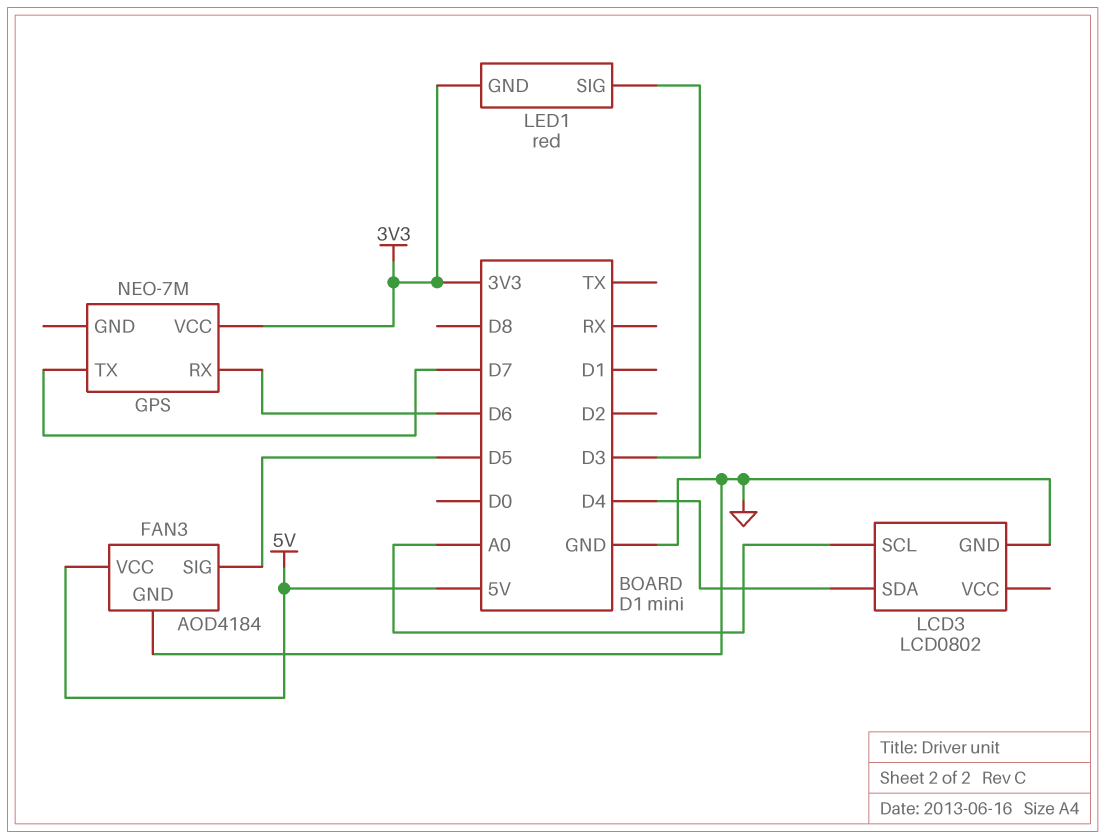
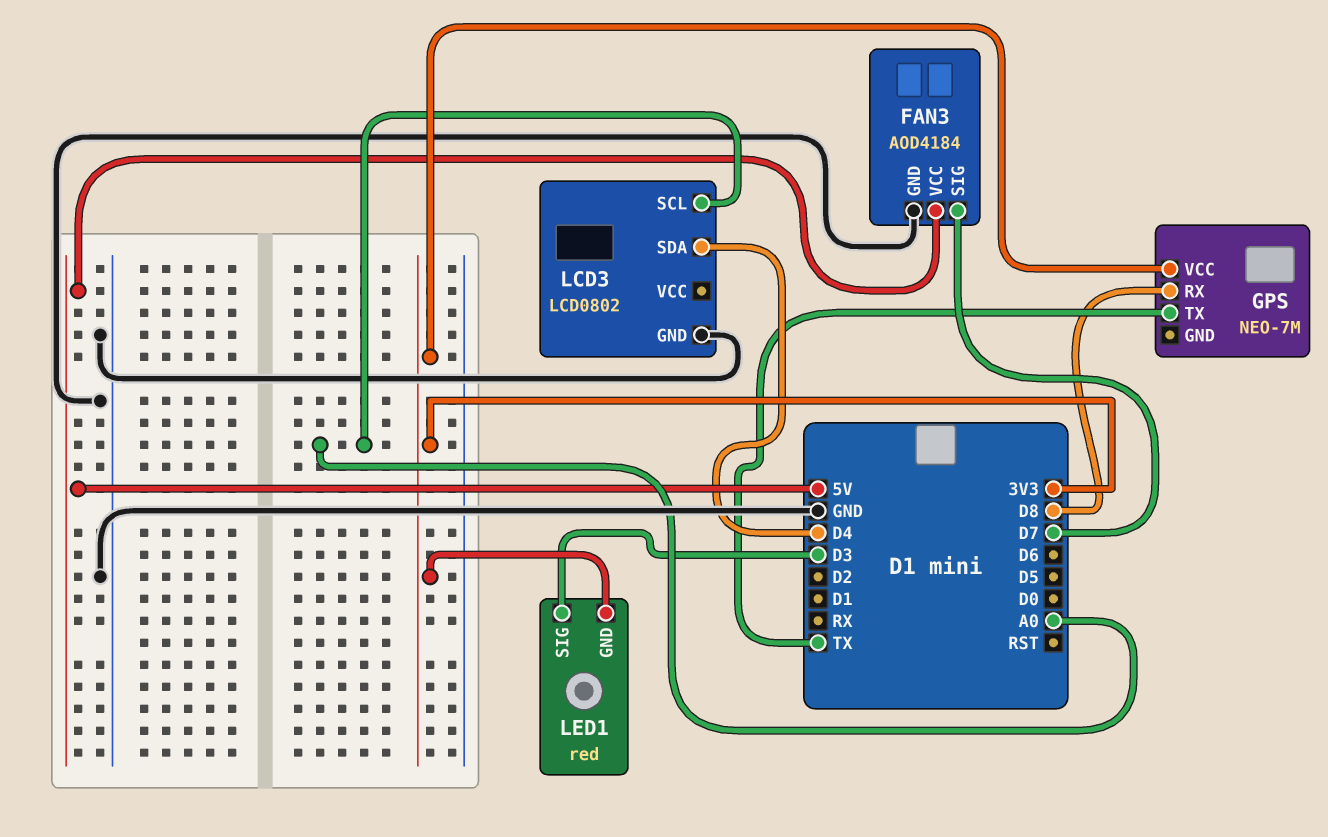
FAN3 pin SIG: D5 -> D7
GPS pin RX: D6 -> D8
GPS pin TX: D7 -> TX

